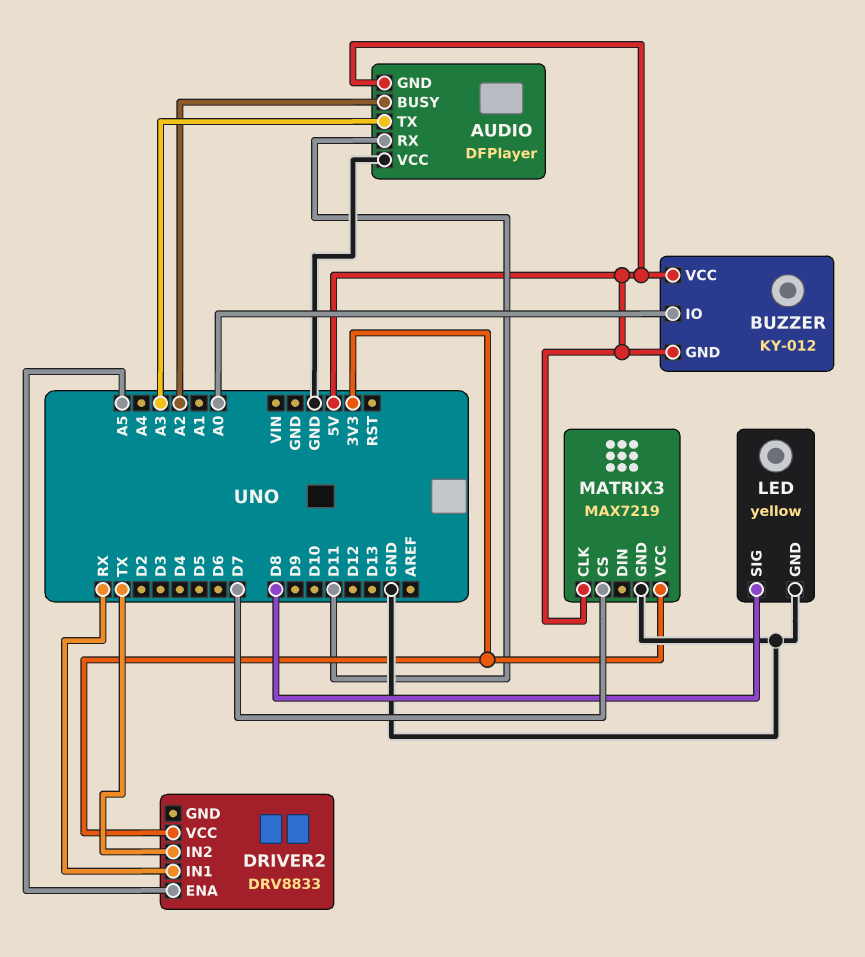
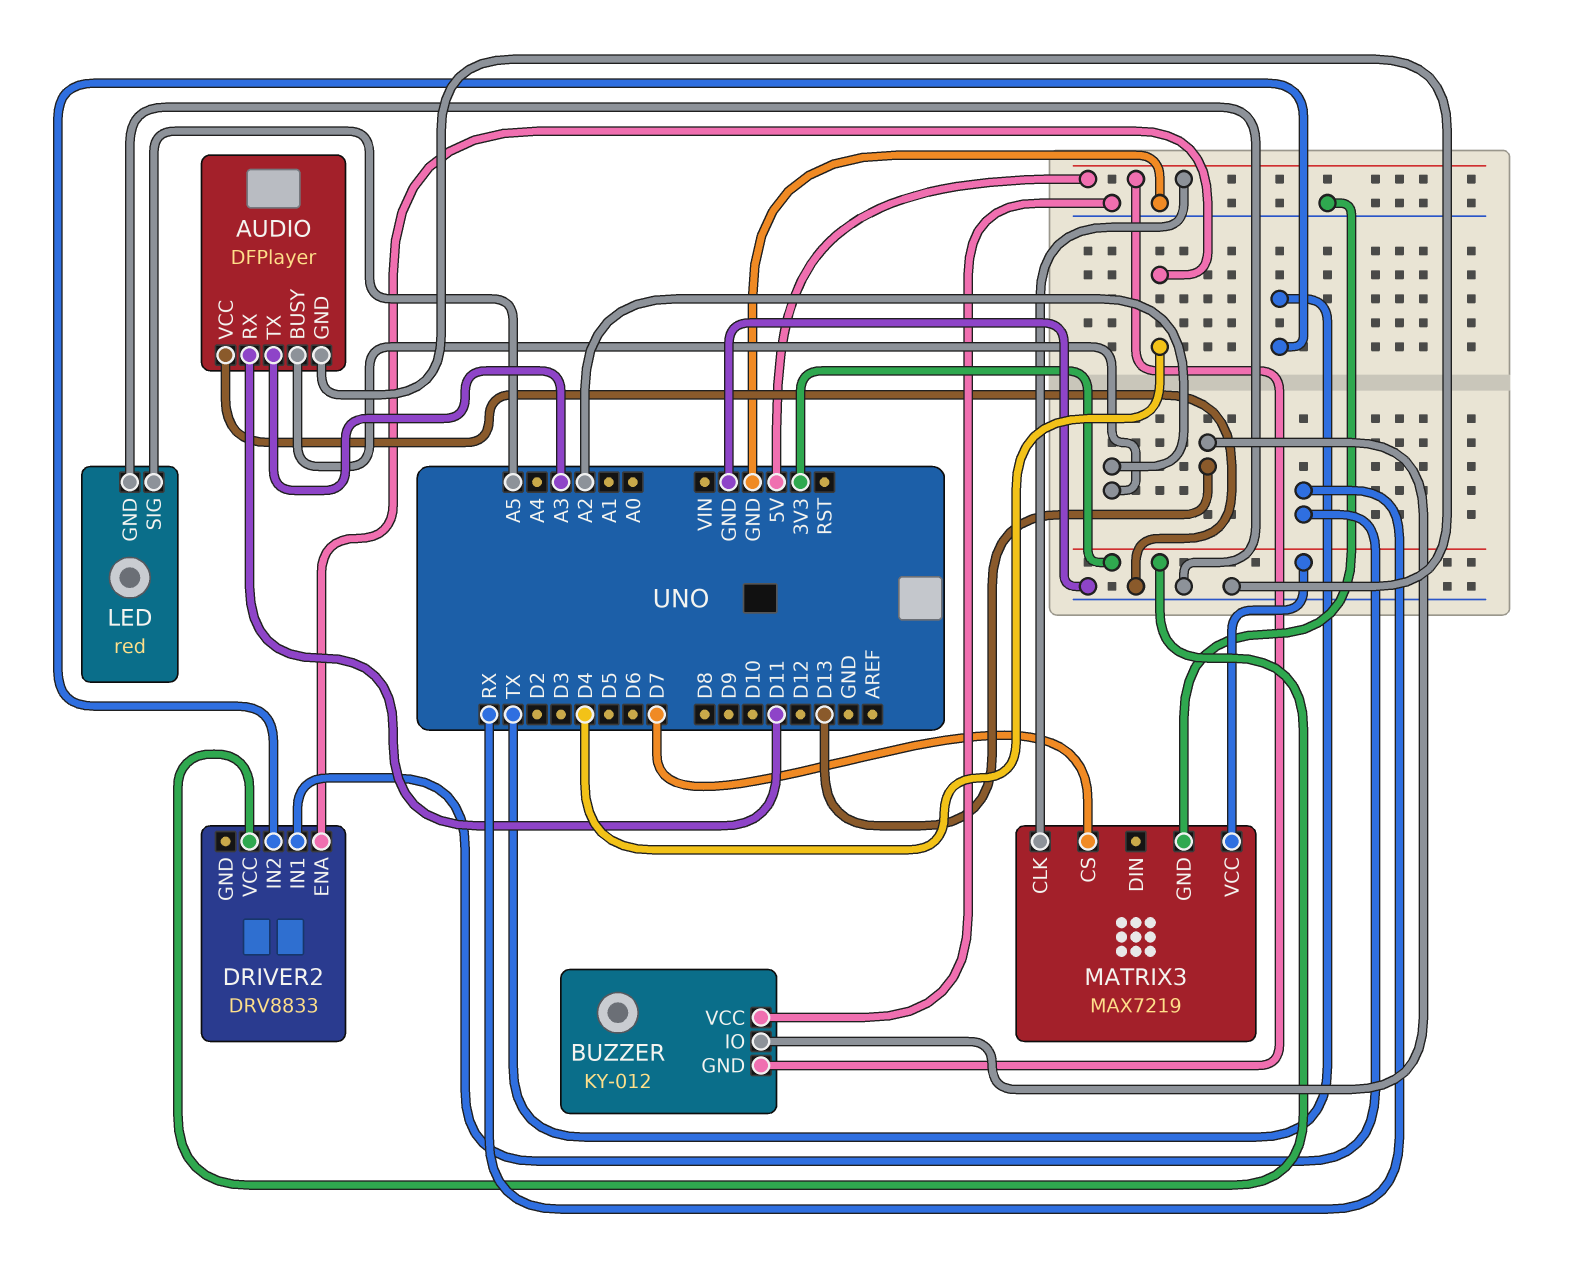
AUDIO pin GND: 5V -> GND
BUZZER pin IO: A0 -> D13
BUZZER pin VCC: 5V -> GND
DRIVER2 pin ENA: A5 -> D4
LED: yellow -> red
LED pin SIG: D8 -> A5

